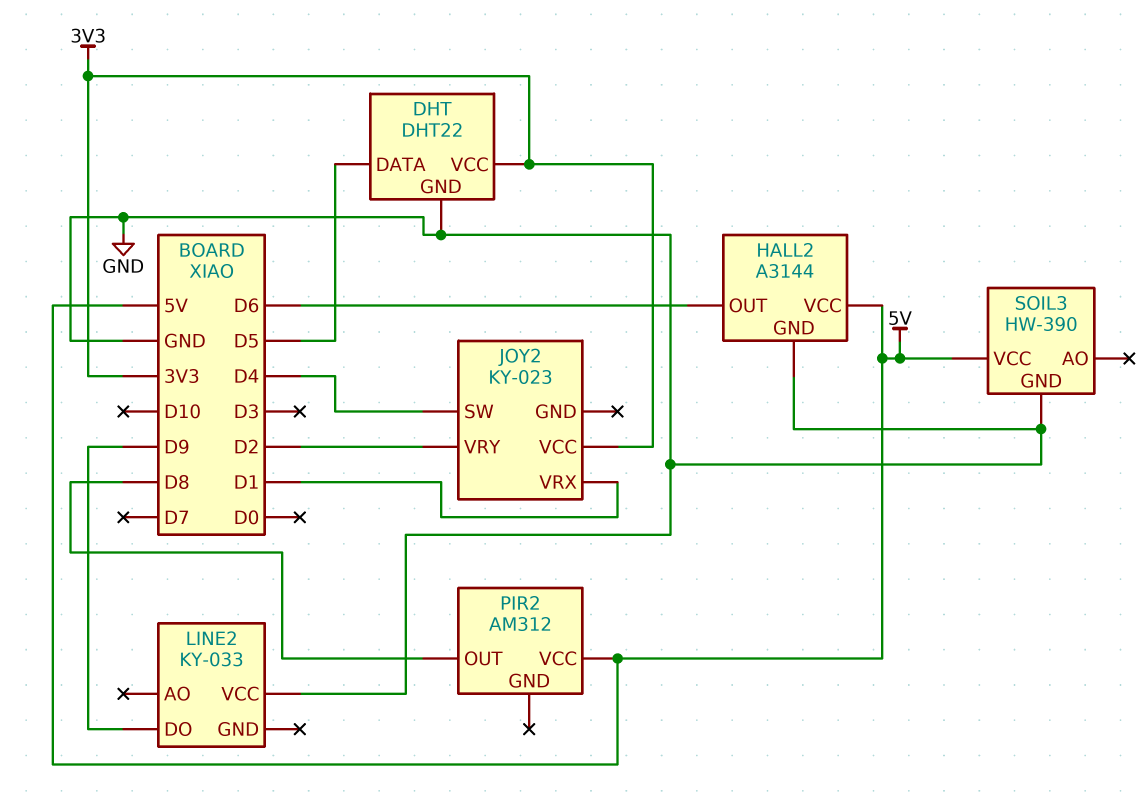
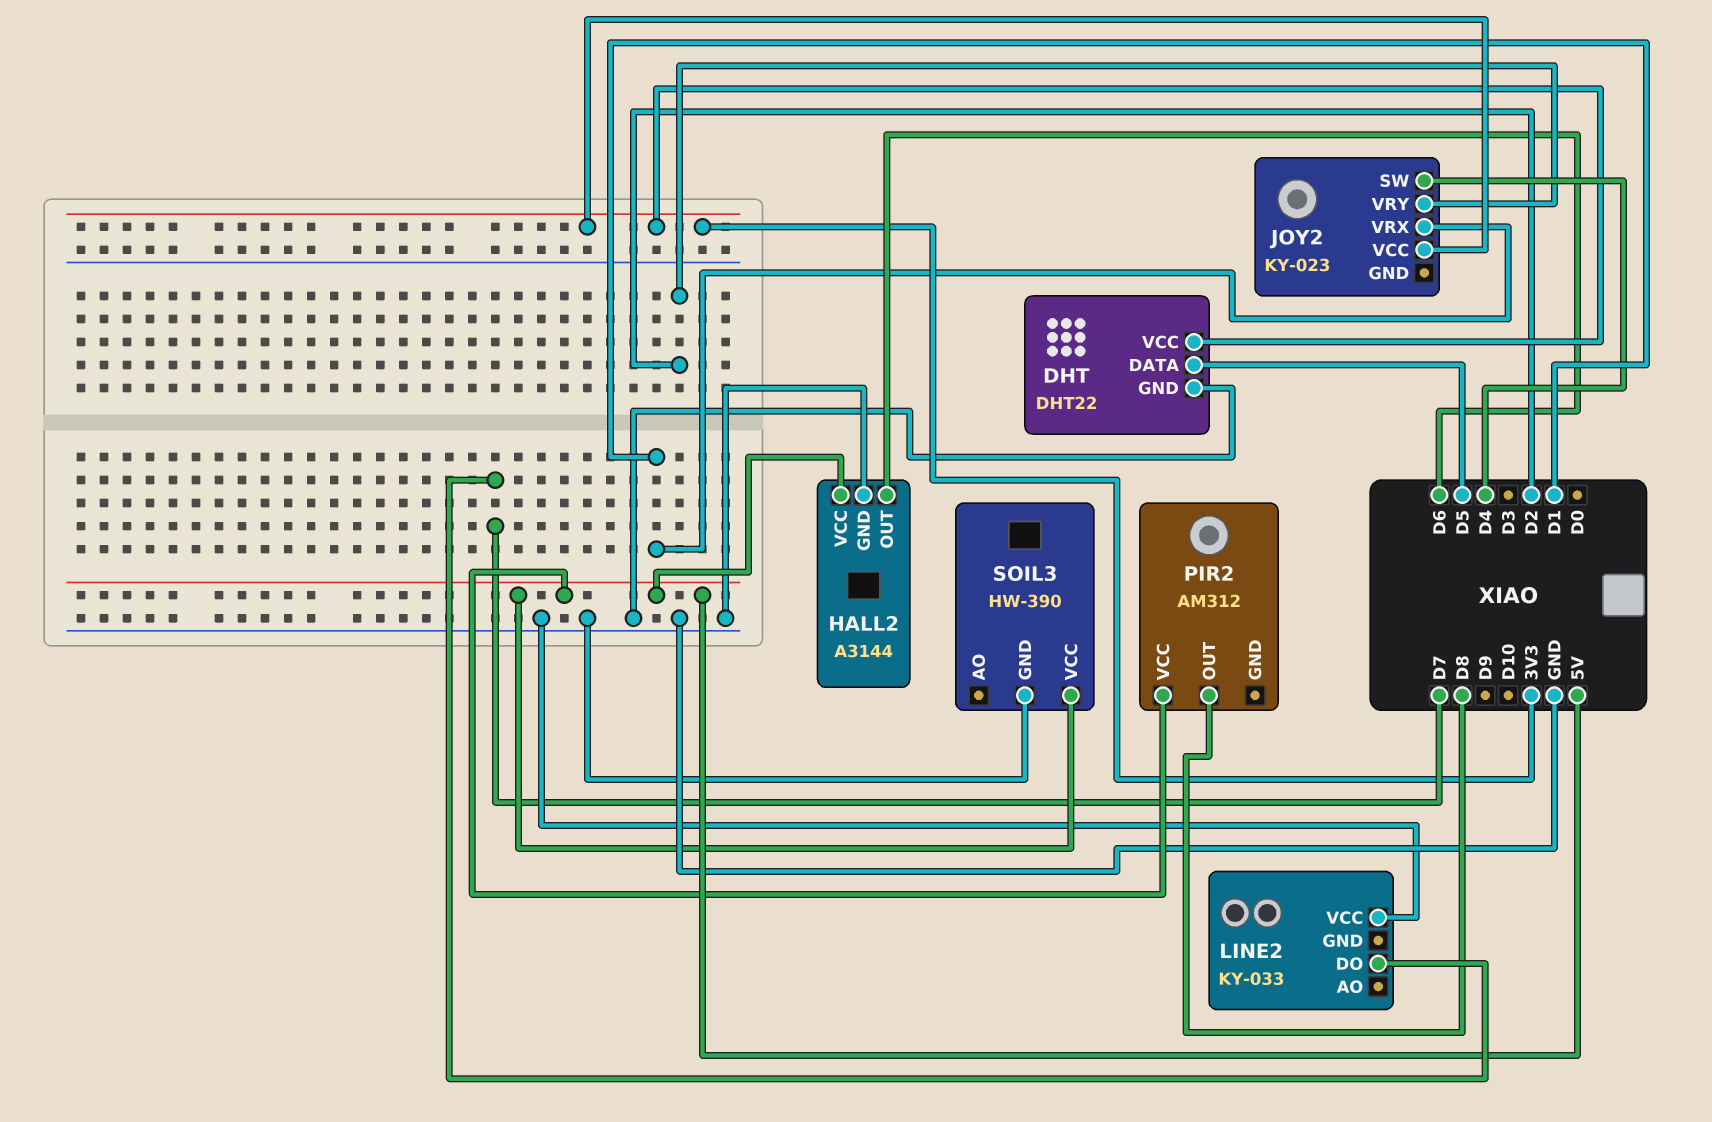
LINE2 pin DO: D9 -> D7

